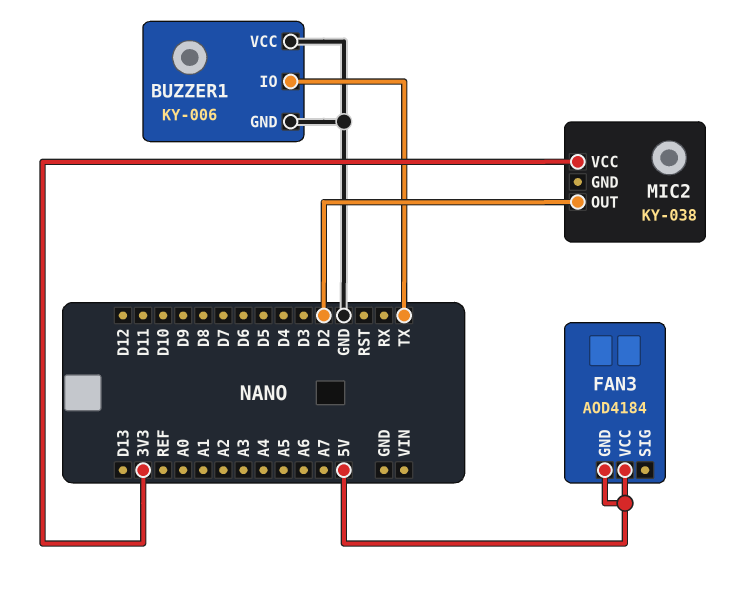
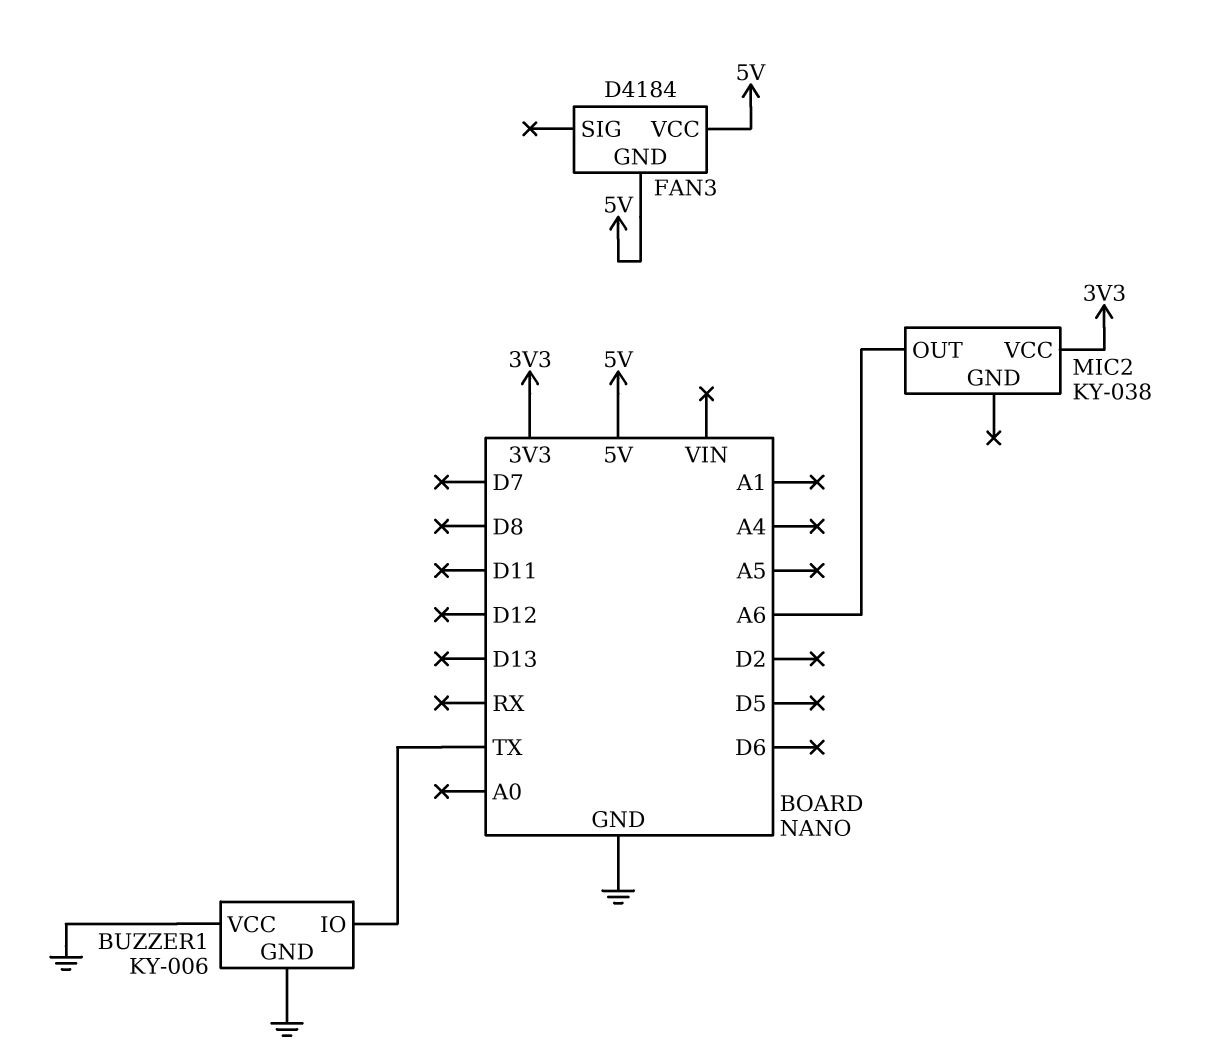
FAN3: AOD4184 -> D4184
MIC2 pin OUT: D2 -> A6

